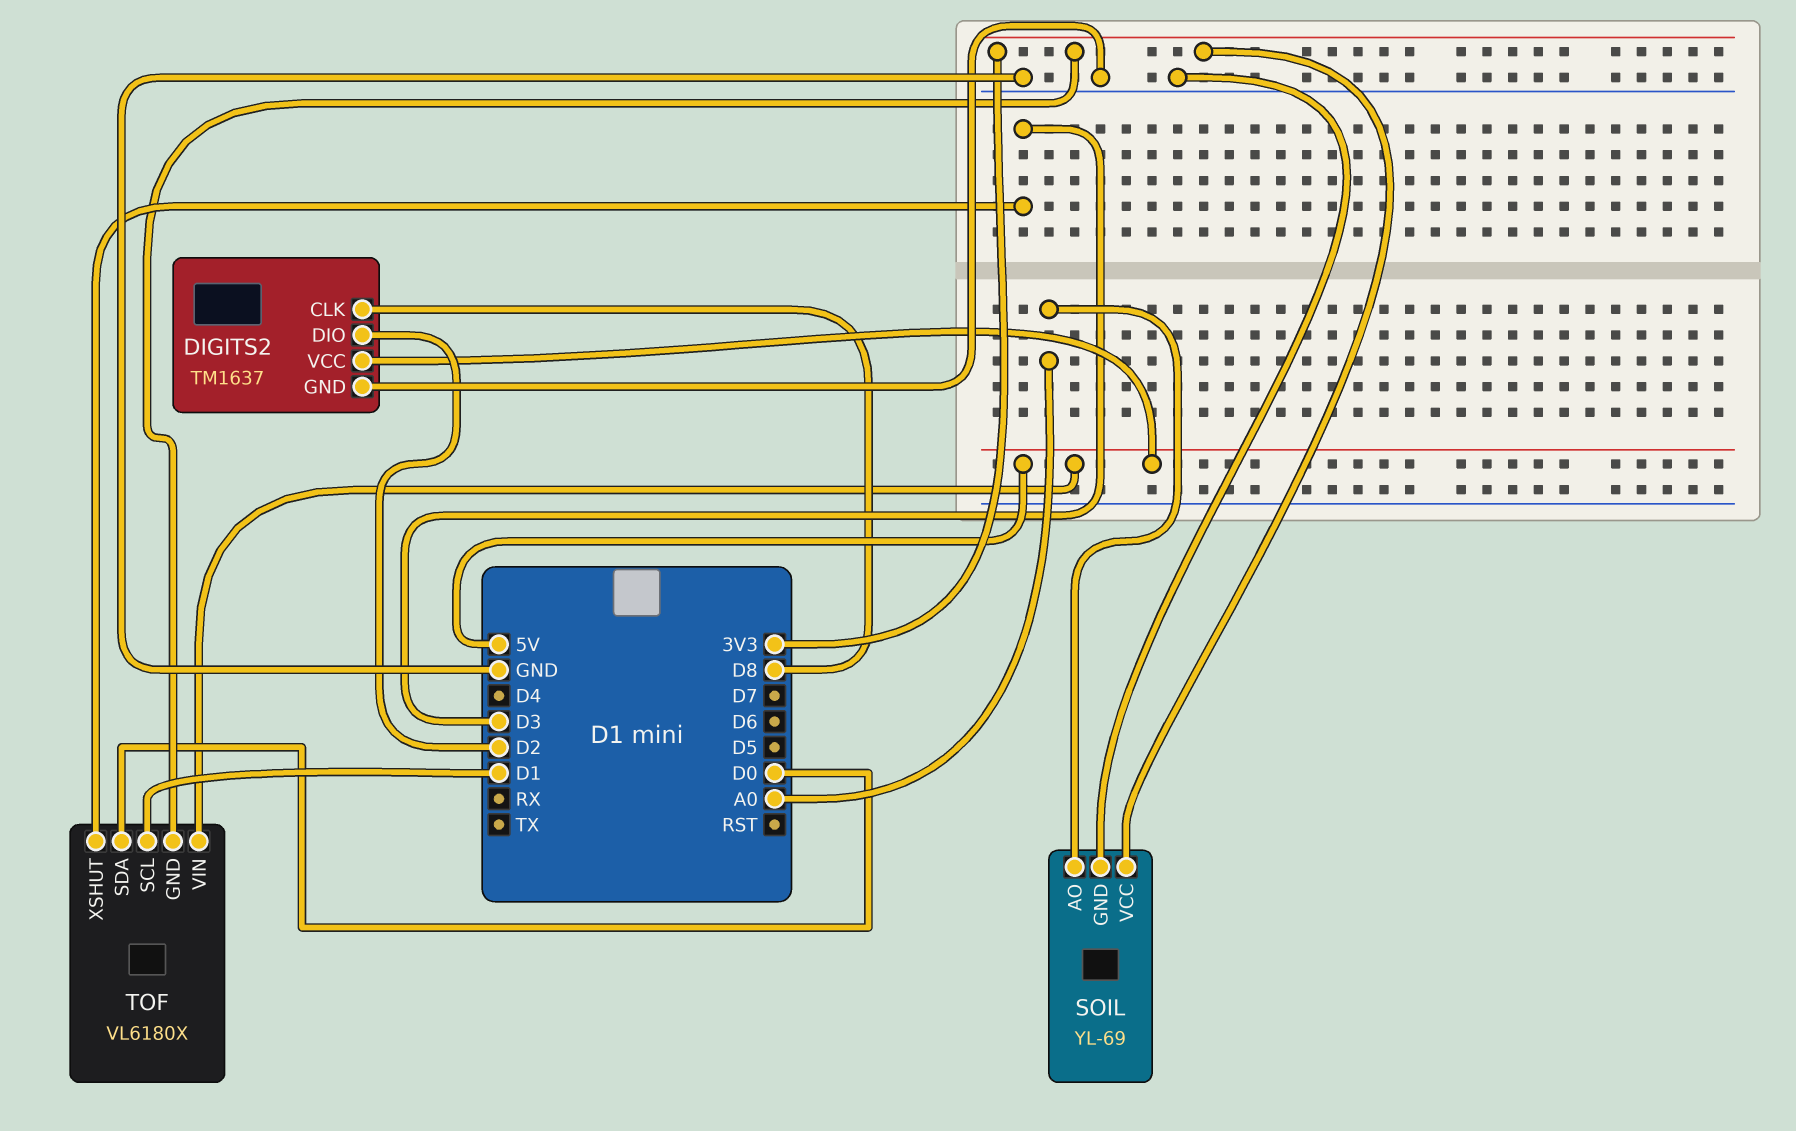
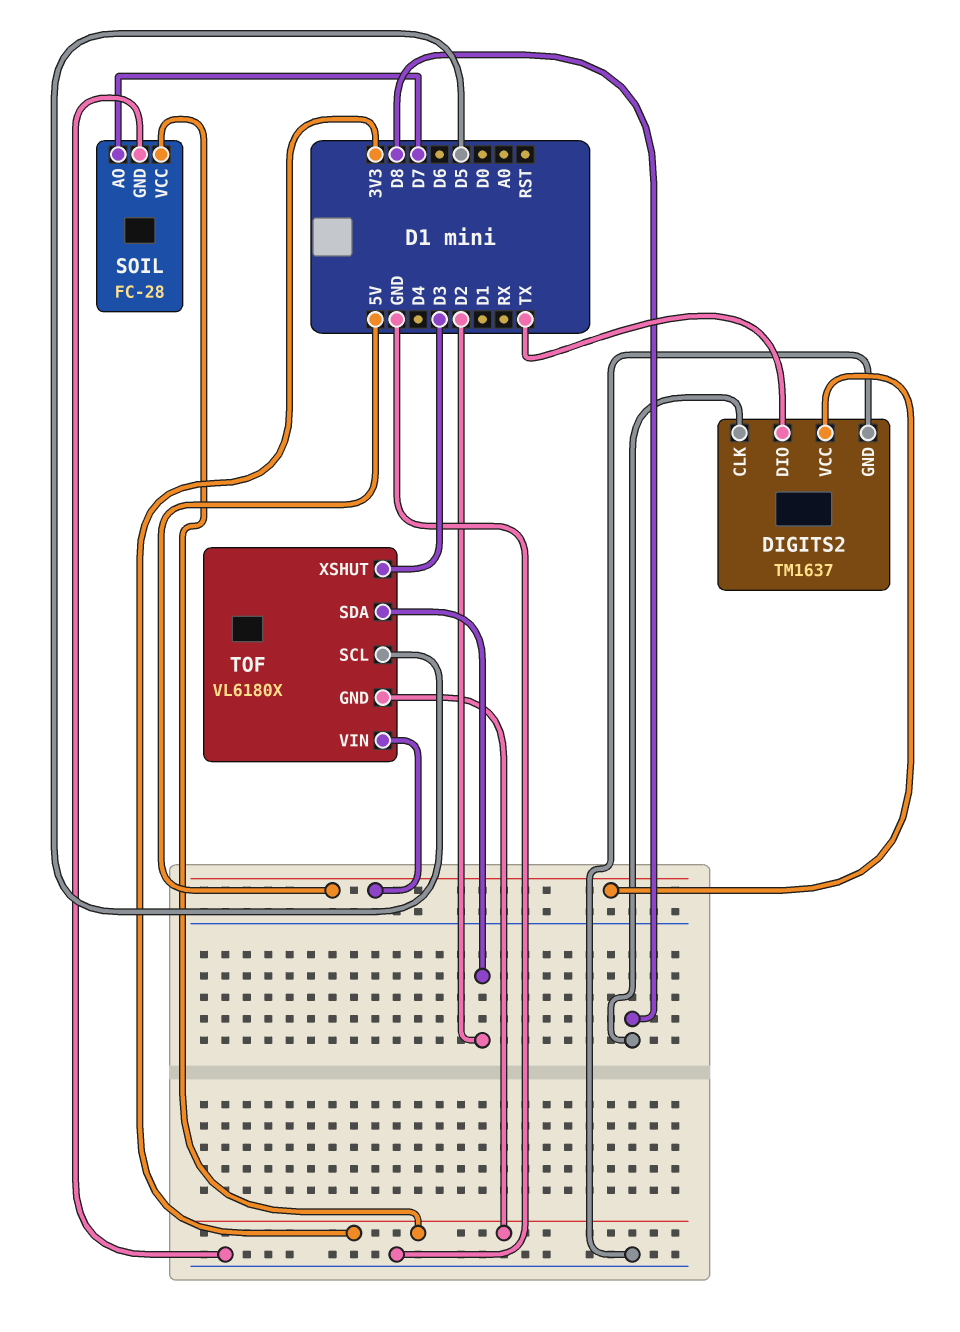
DIGITS2 pin DIO: D2 -> TX
SOIL: YL-69 -> FC-28
SOIL pin AO: A0 -> D7
TOF pin SCL: D1 -> D5
TOF pin SDA: D0 -> D2

